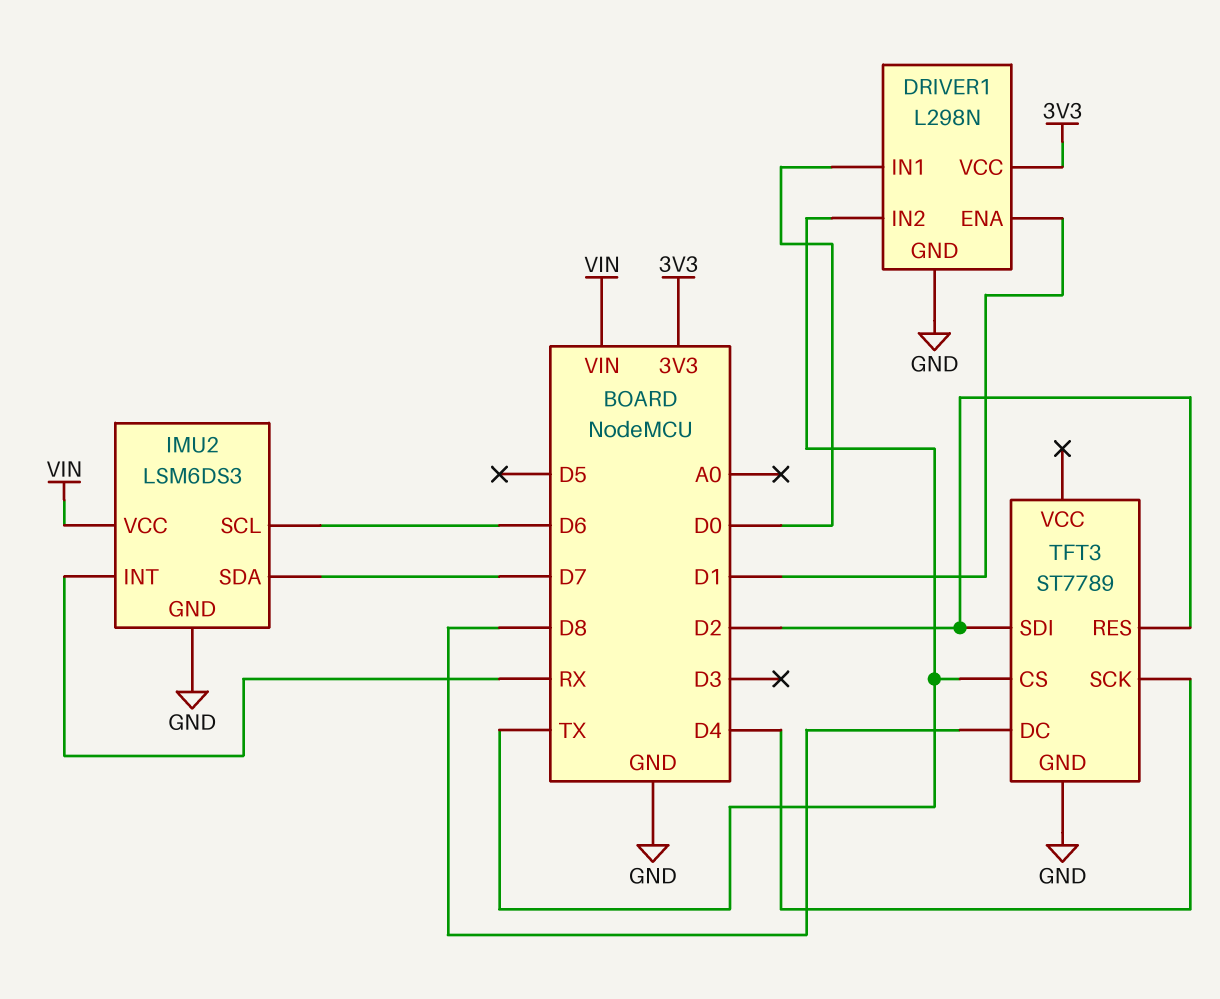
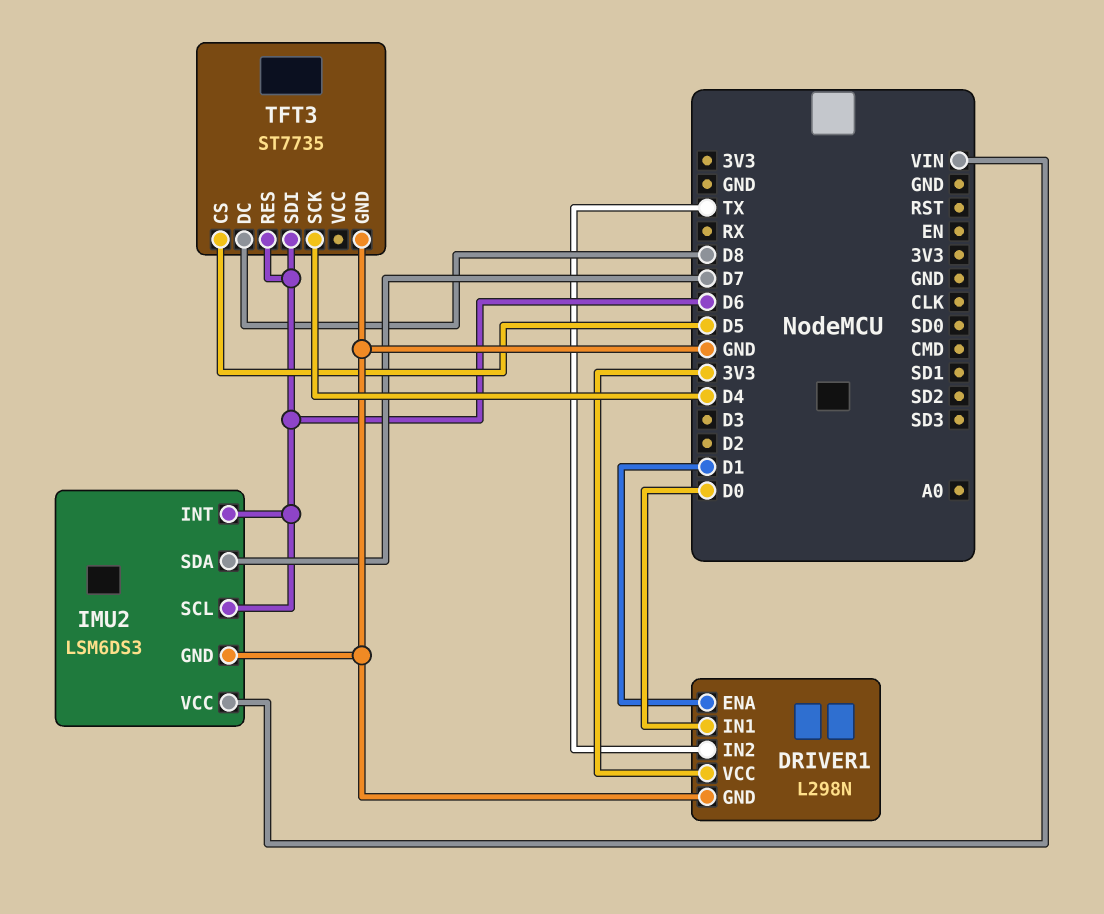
IMU2 pin INT: RX -> D6
TFT3: ST7789 -> ST7735
TFT3 pin CS: TX -> D5
TFT3 pin RES: D2 -> D6
TFT3 pin SDI: D2 -> D6

